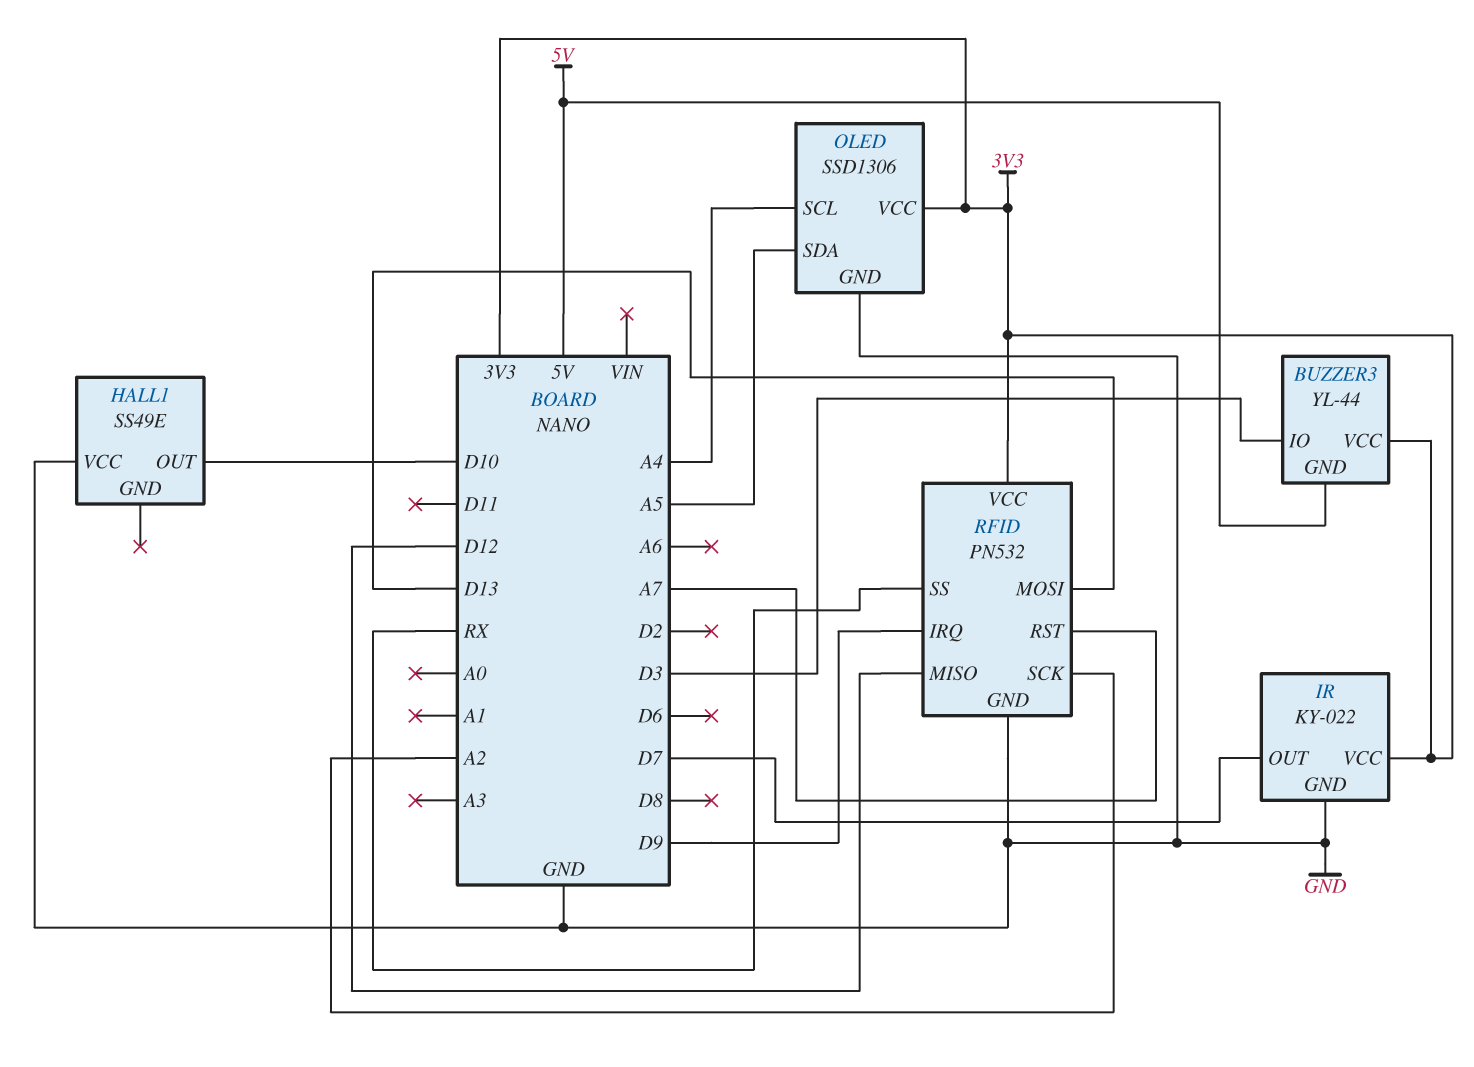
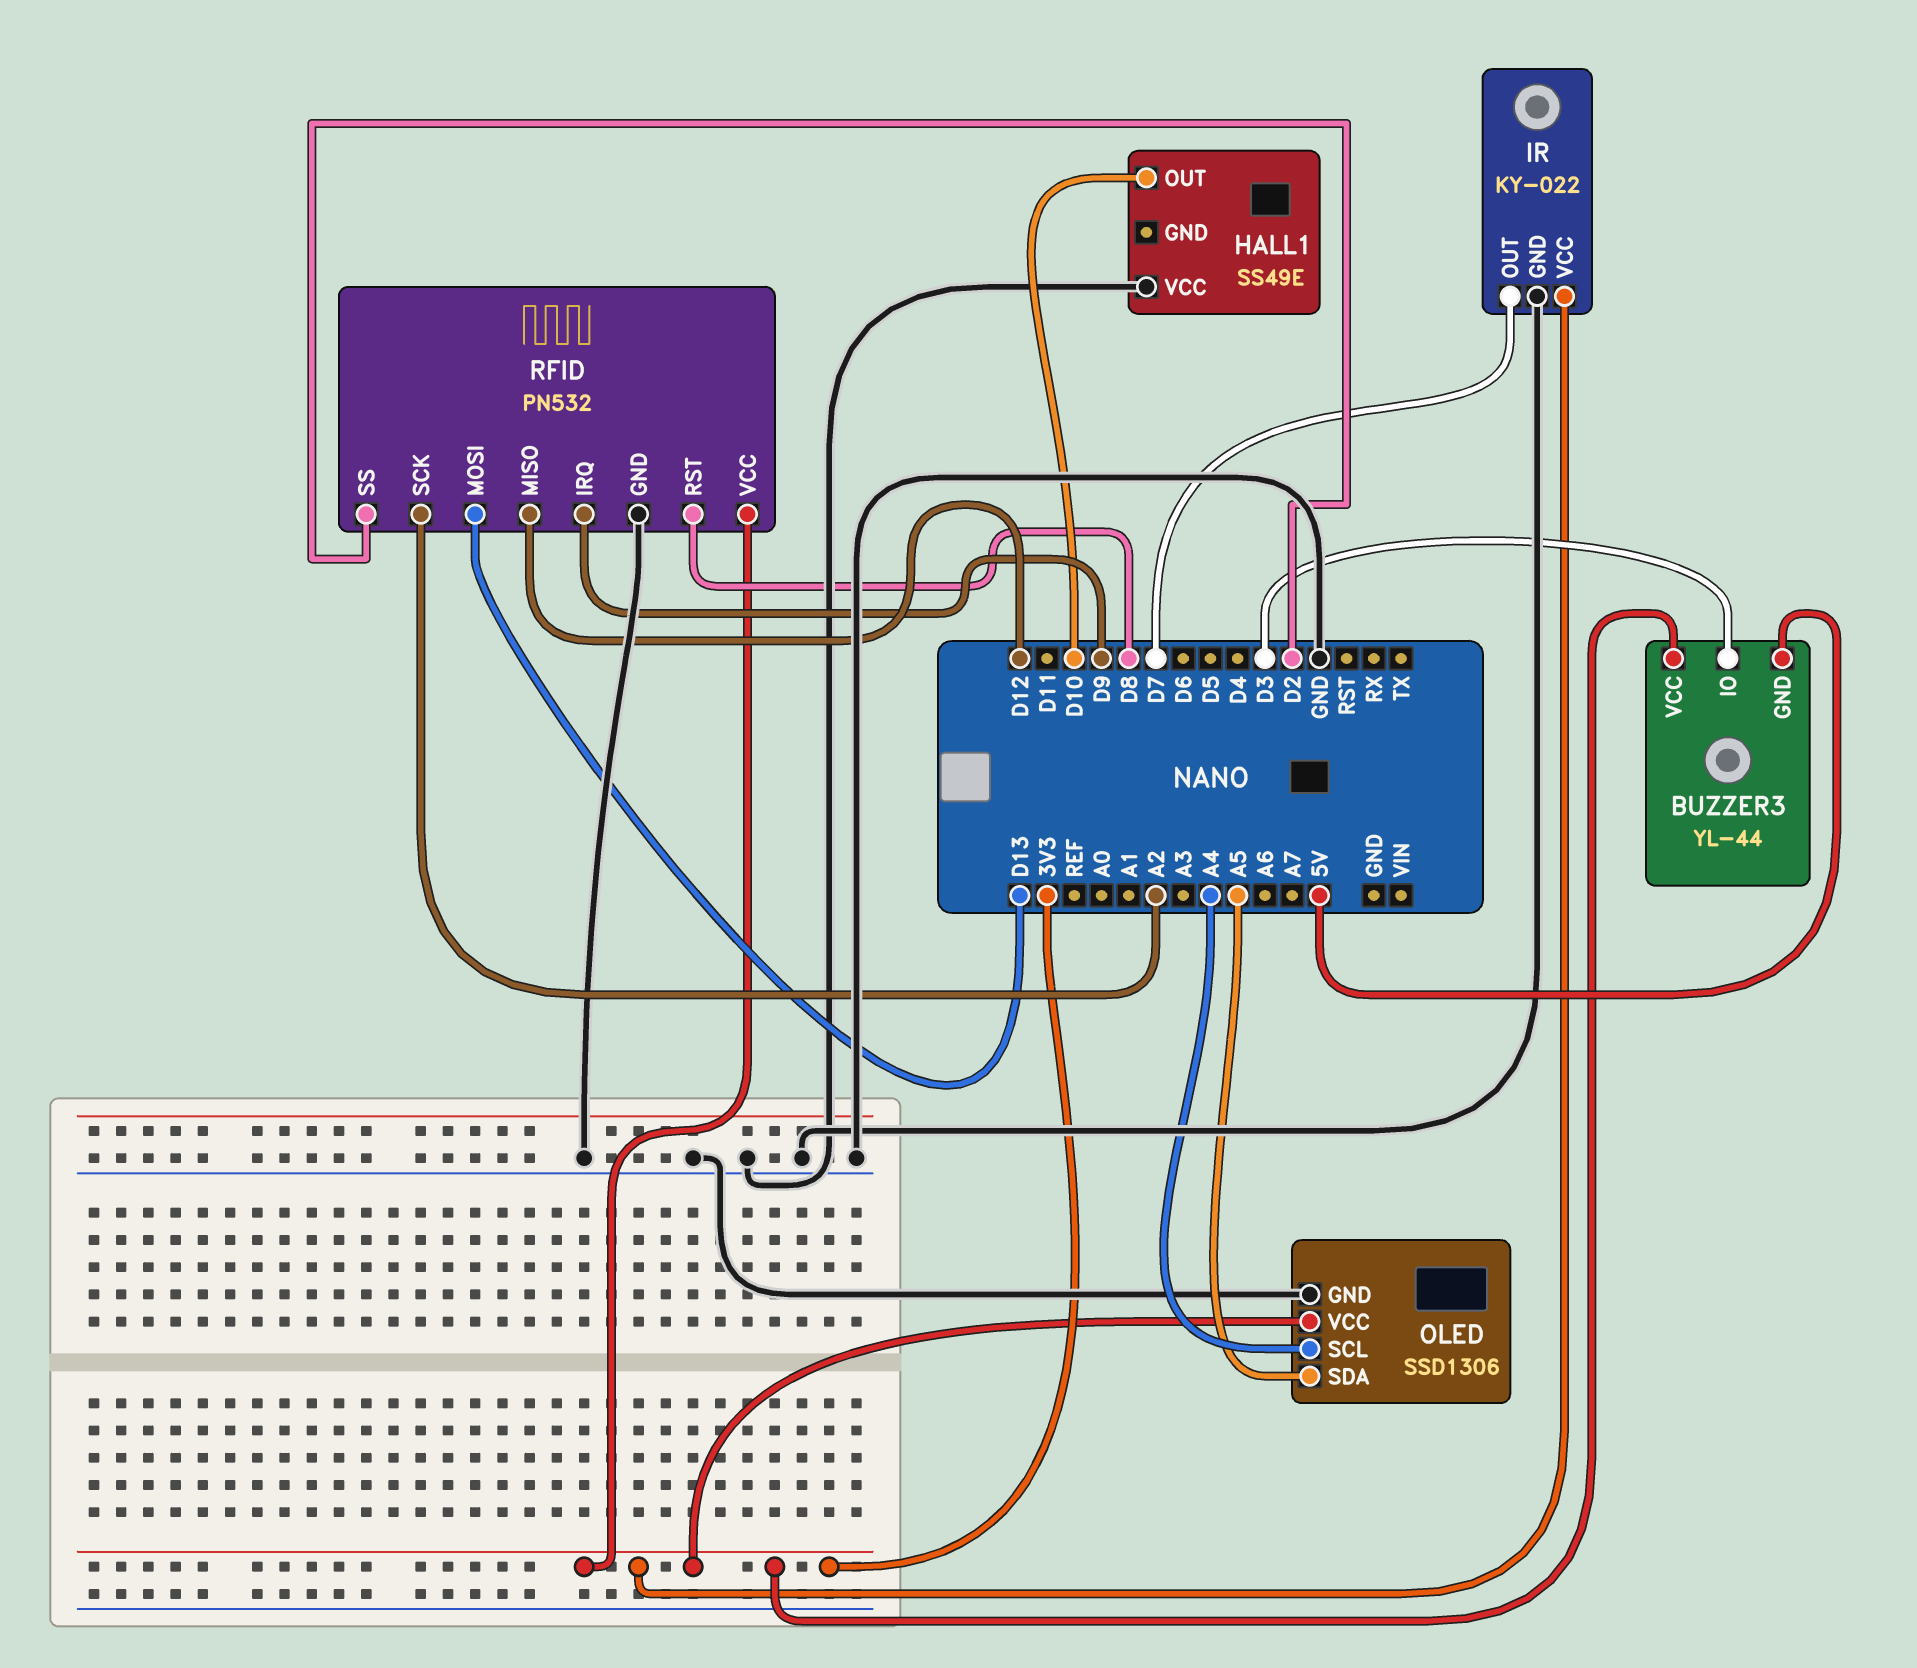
RFID pin RST: A7 -> D8
RFID pin SS: RX -> D2

